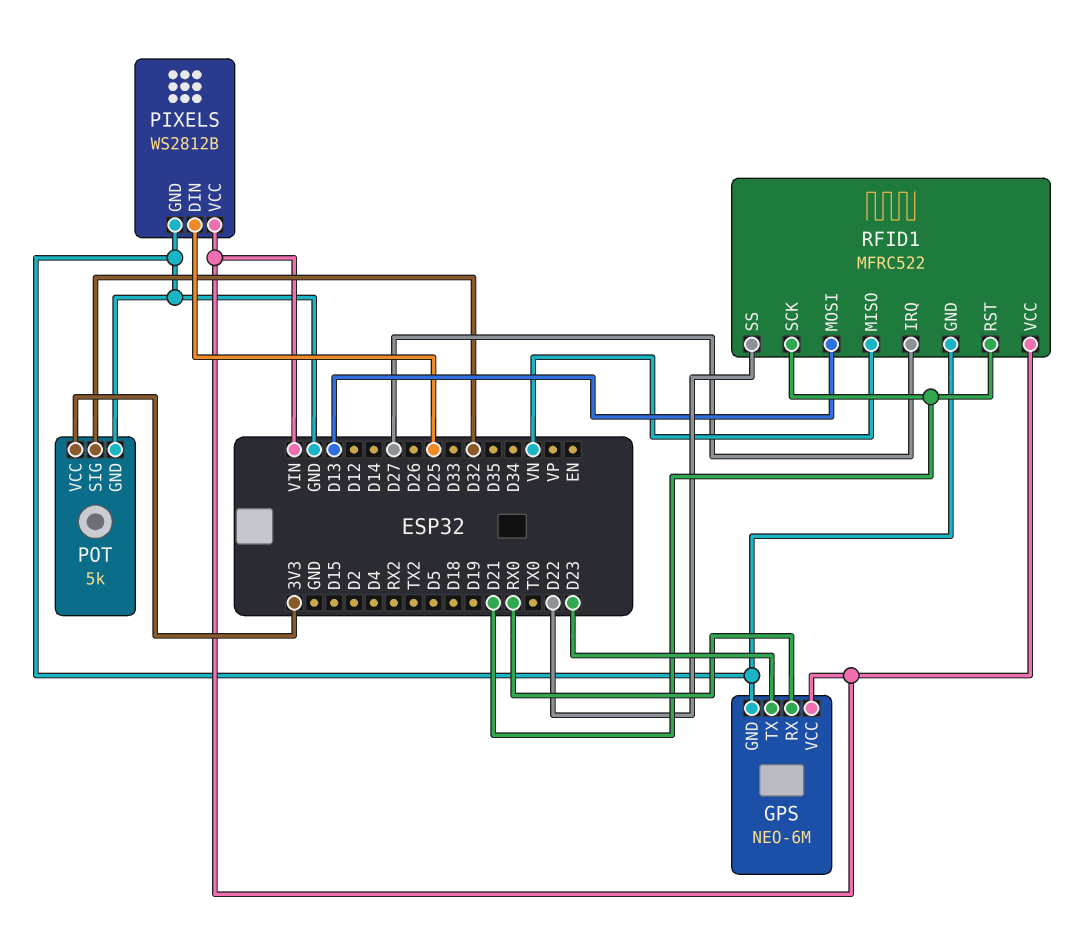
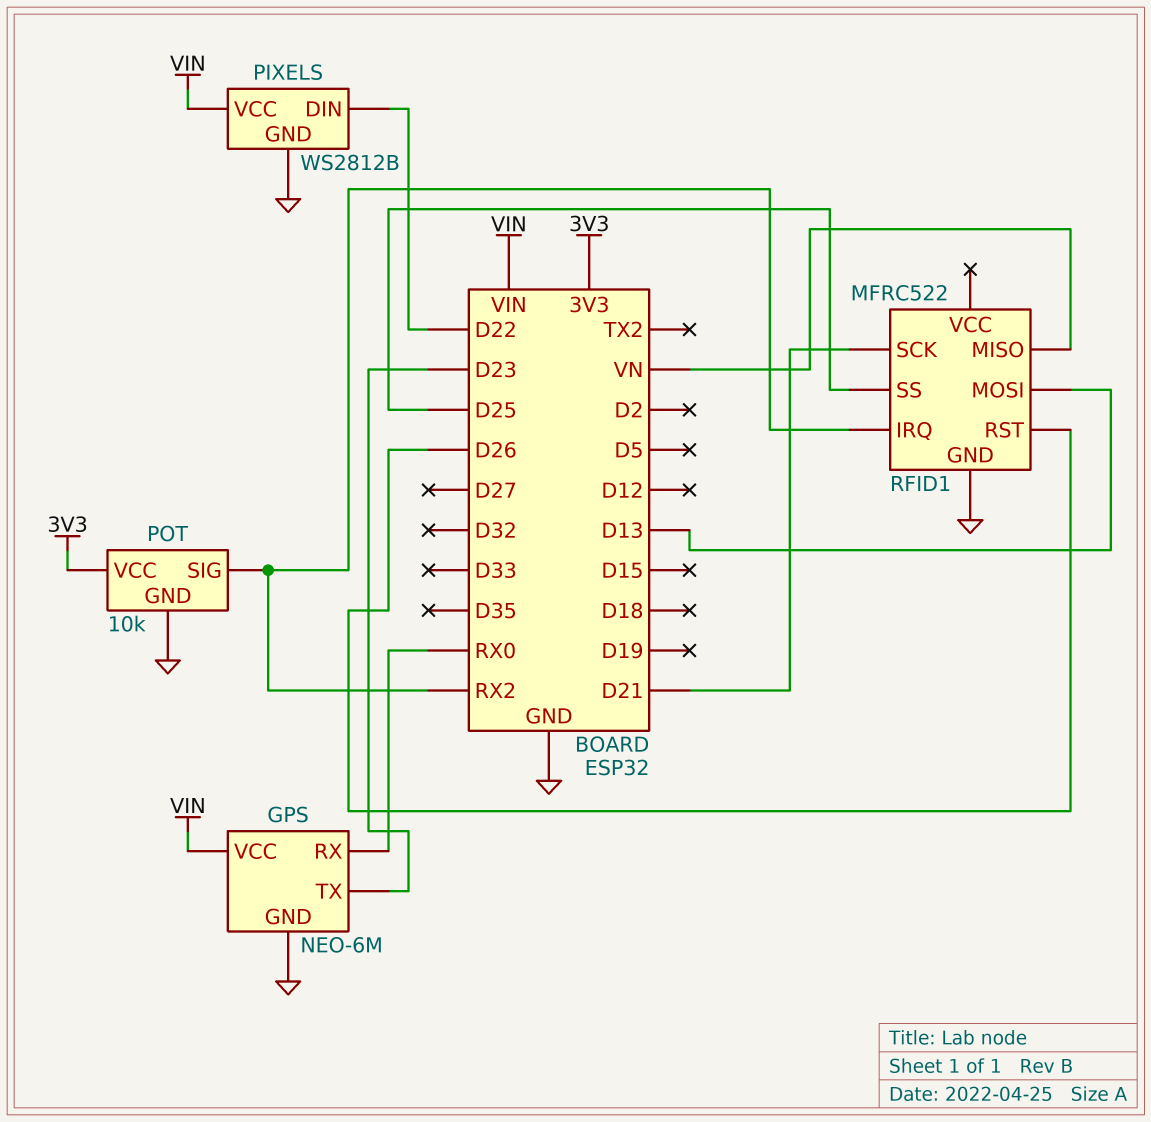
PIXELS pin DIN: D25 -> D22
POT: 5k -> 10k
POT pin SIG: D32 -> RX2
RFID1 pin IRQ: D27 -> RX2
RFID1 pin RST: D21 -> D26
RFID1 pin SS: D22 -> D25
RFID1 pin VCC: VIN -> none

